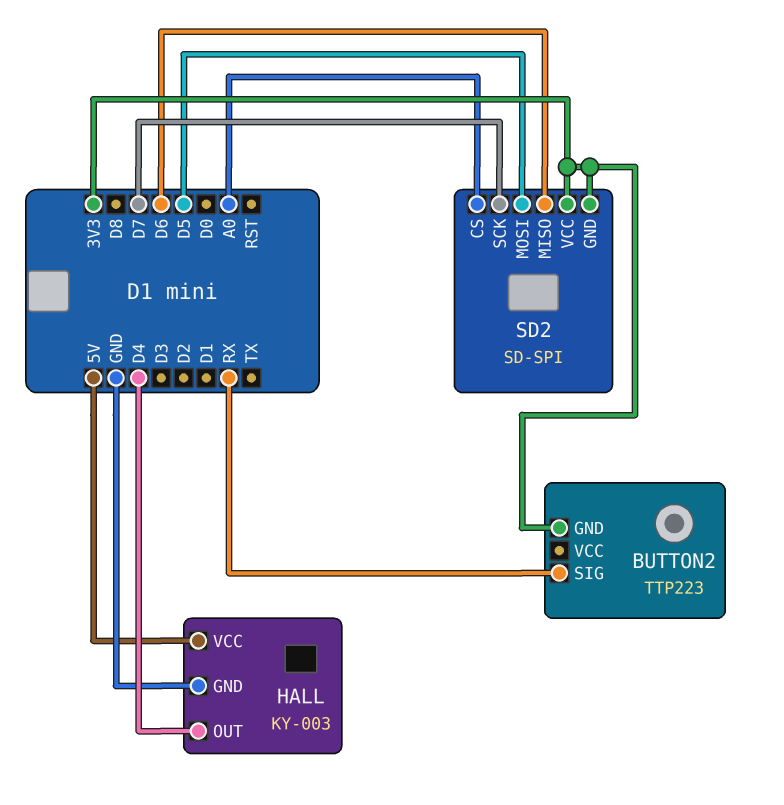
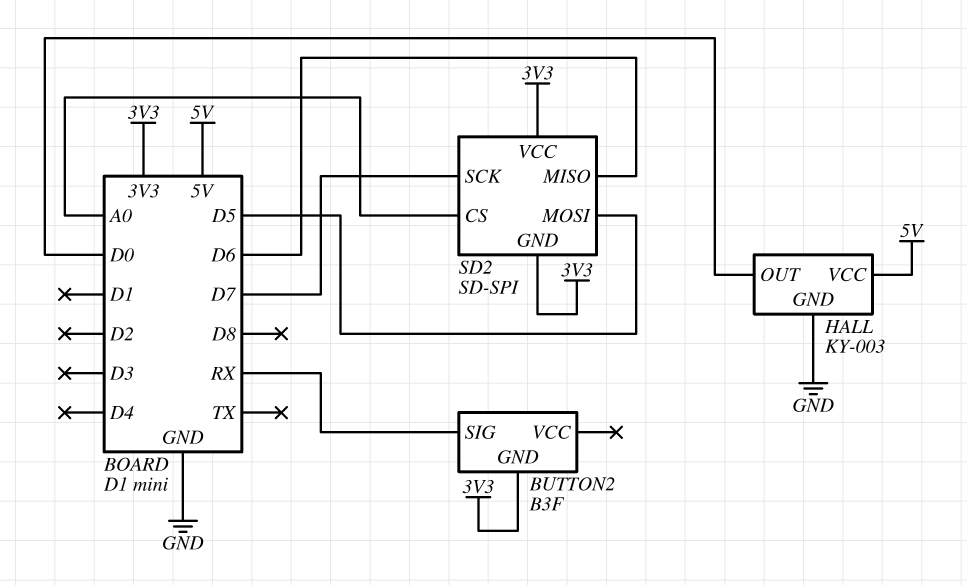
BUTTON2: TTP223 -> B3F
HALL pin OUT: D4 -> D0

